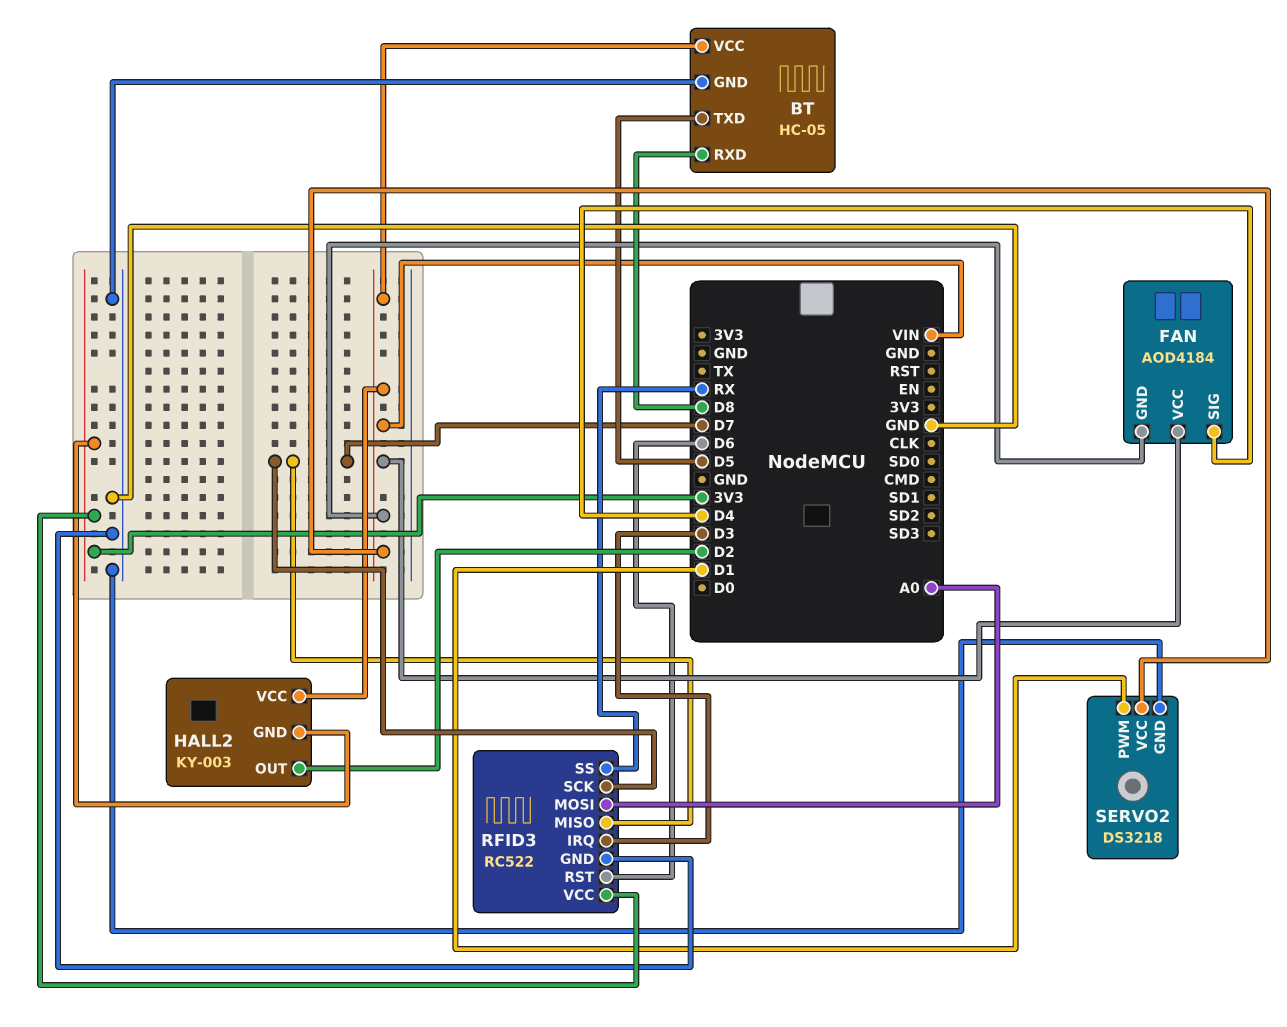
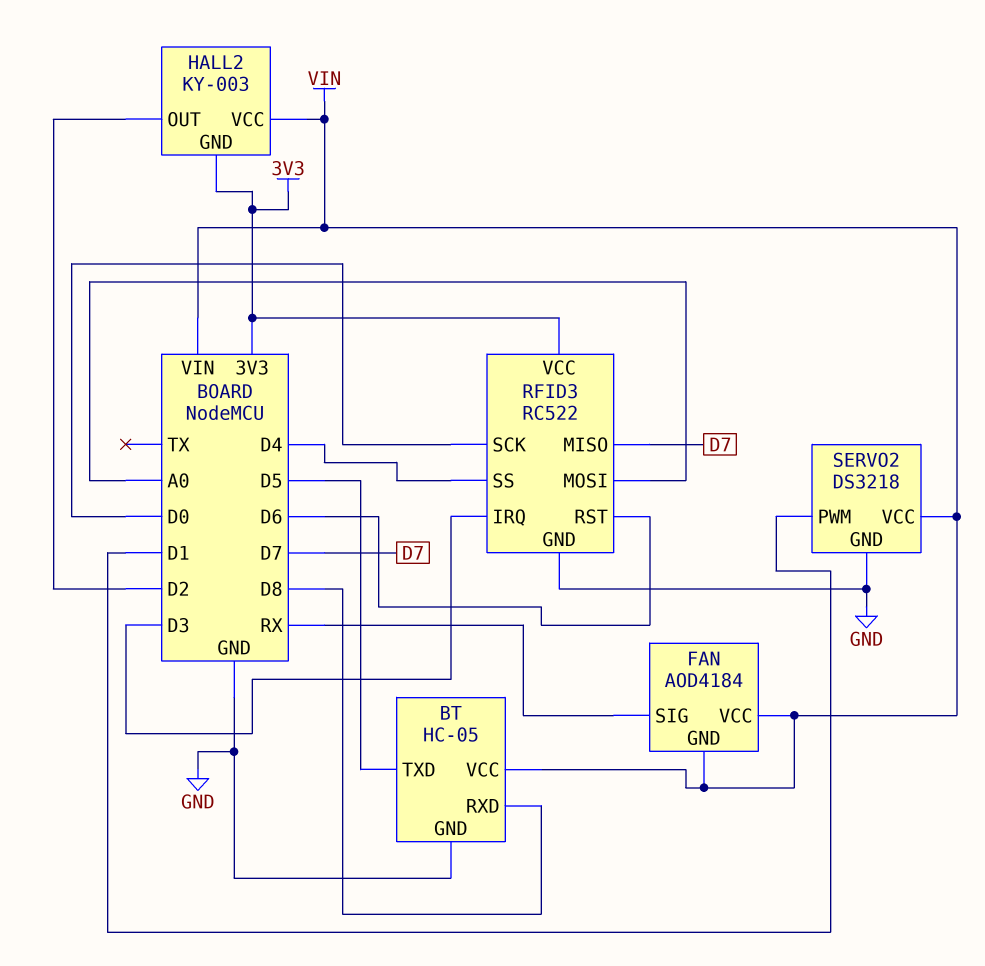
FAN pin SIG: D4 -> RX
RFID3 pin SCK: D7 -> D0
RFID3 pin SS: RX -> D4

